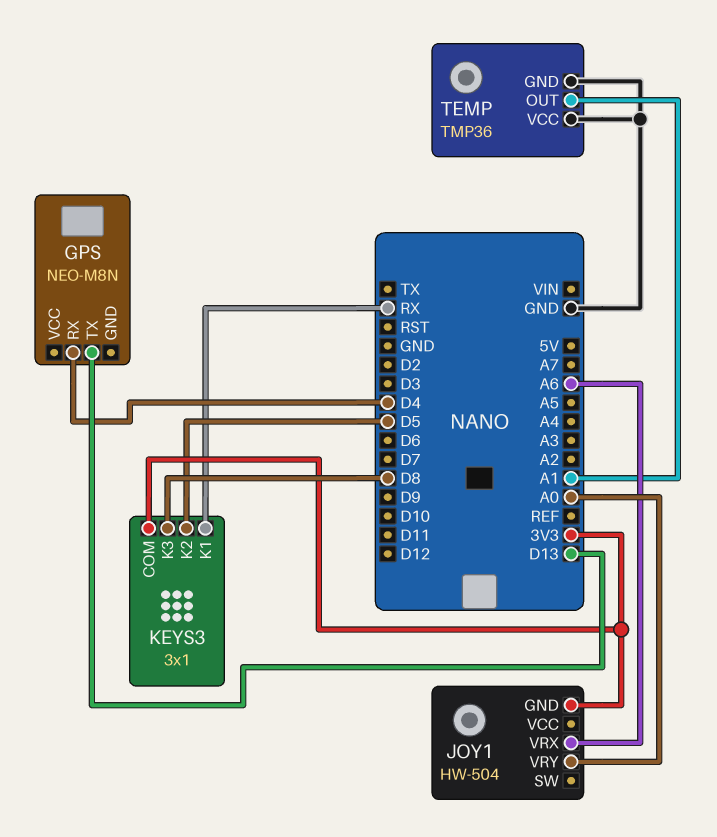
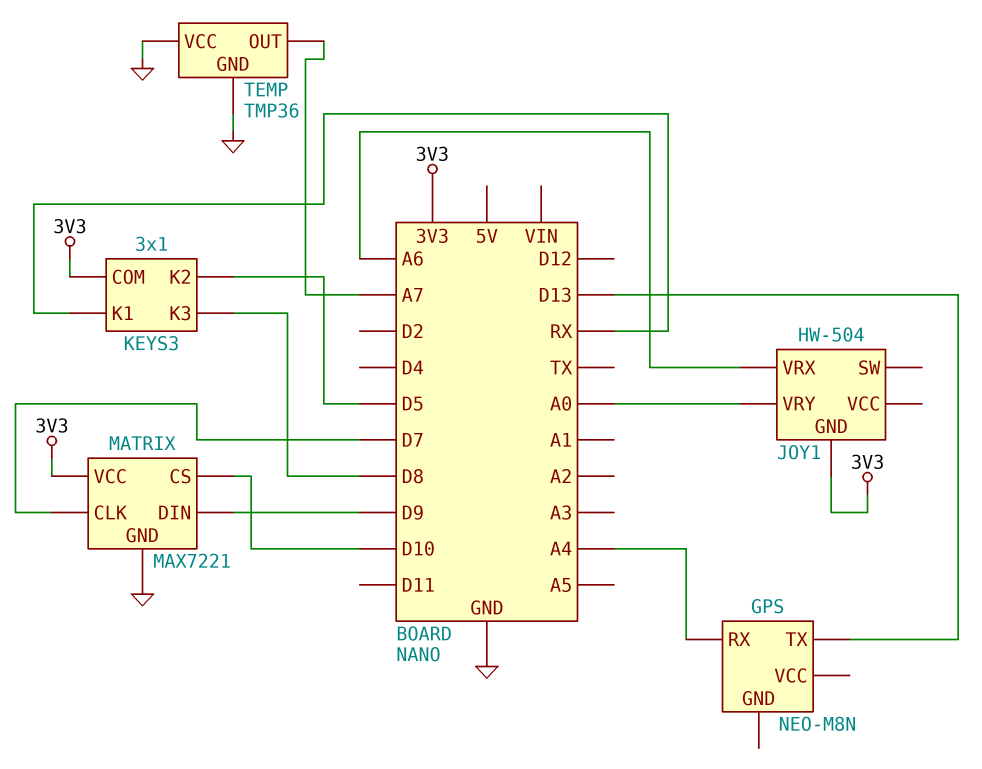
GPS pin RX: D4 -> A4
MATRIX: none -> MAX7221
MATRIX pin CLK: none -> D7
MATRIX pin CS: none -> D10
MATRIX pin DIN: none -> D9
MATRIX pin GND: none -> GND
MATRIX pin VCC: none -> 3V3
TEMP pin OUT: A1 -> A7

